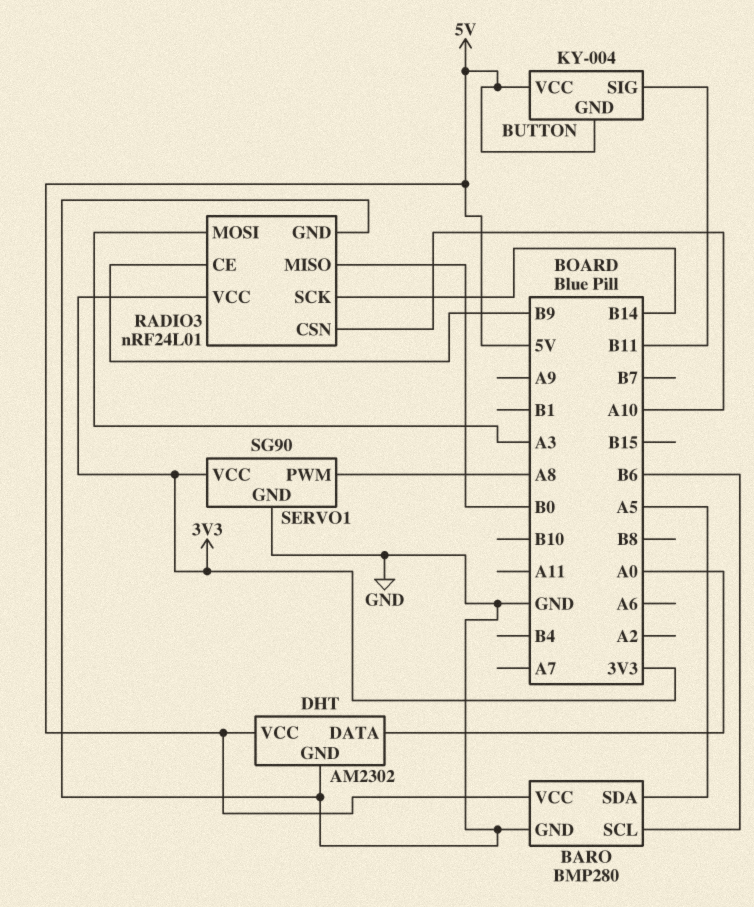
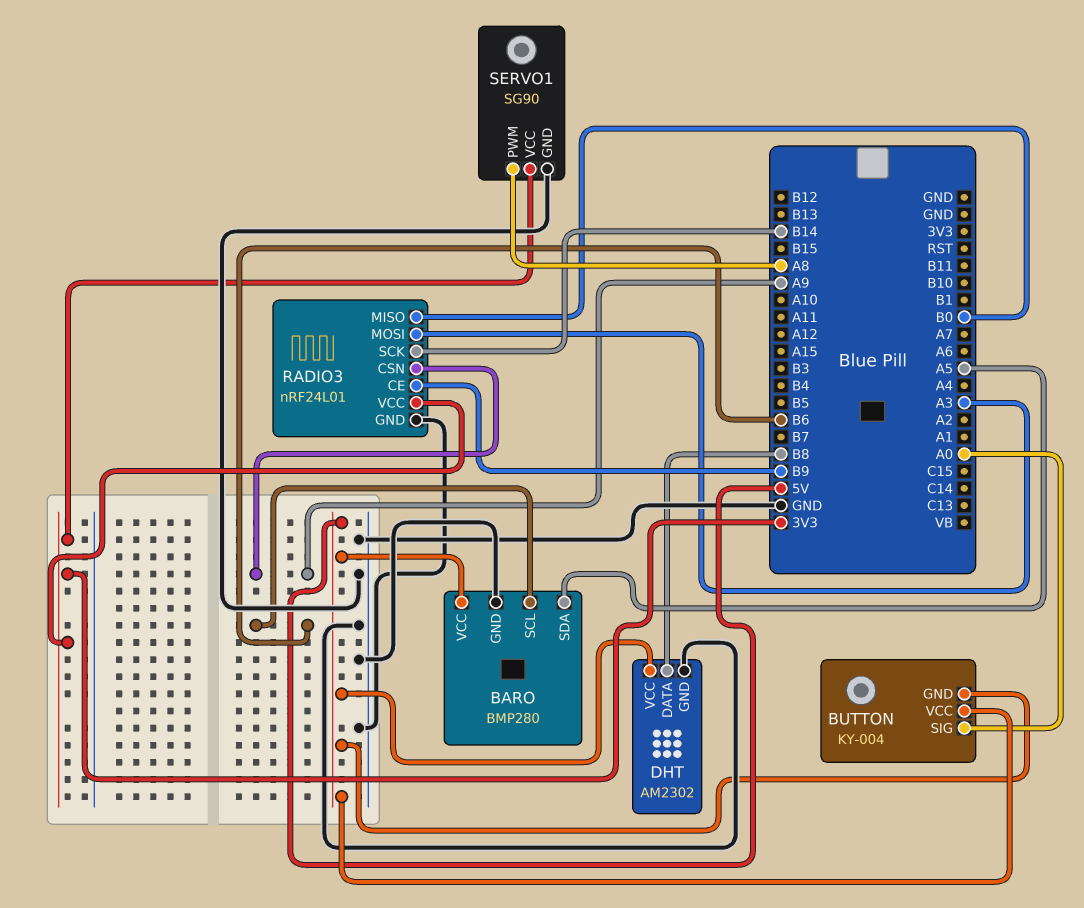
BUTTON pin SIG: B11 -> A0
DHT pin DATA: A0 -> B8
RADIO3 pin CSN: A10 -> A9

